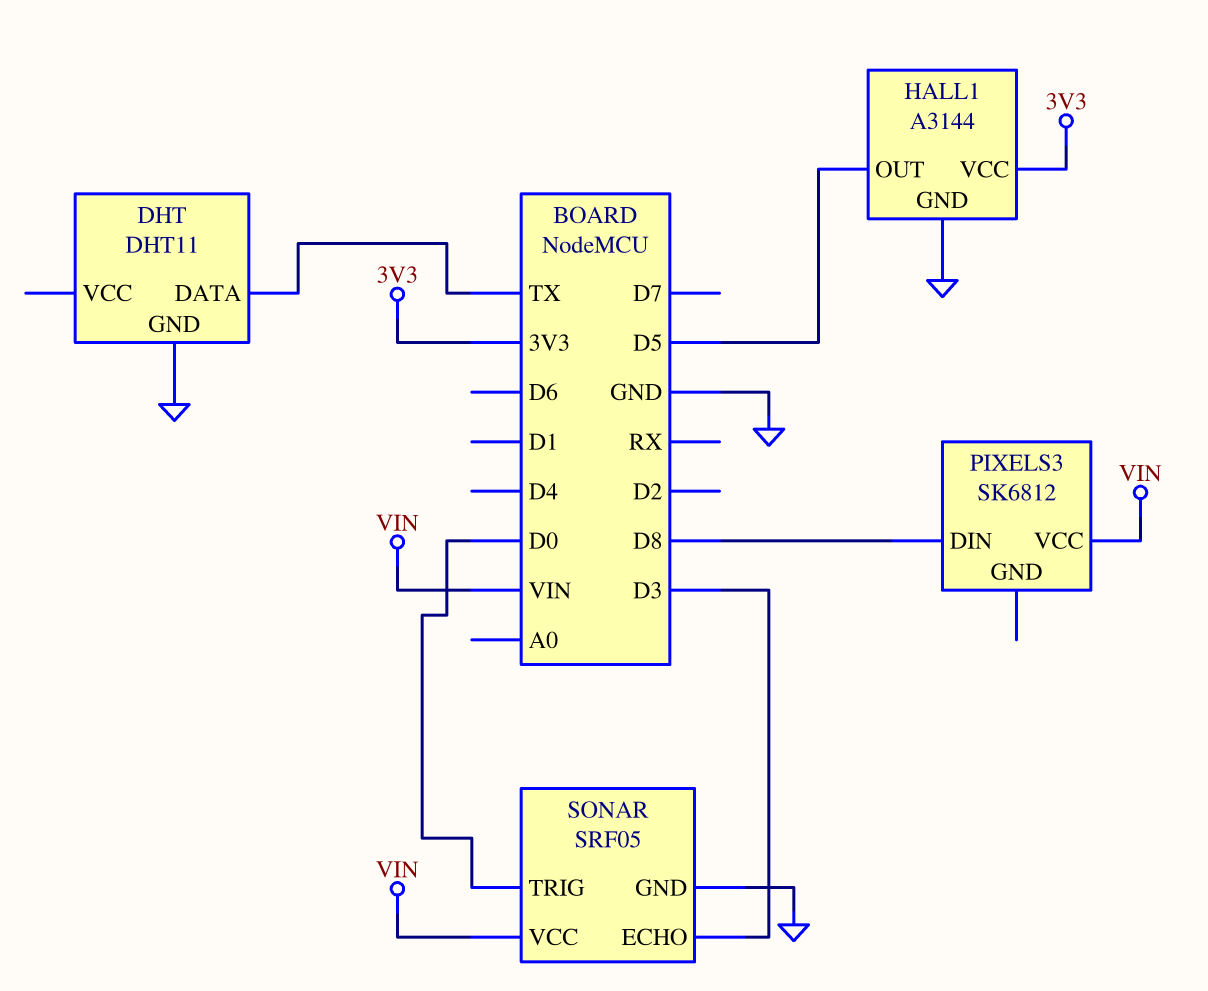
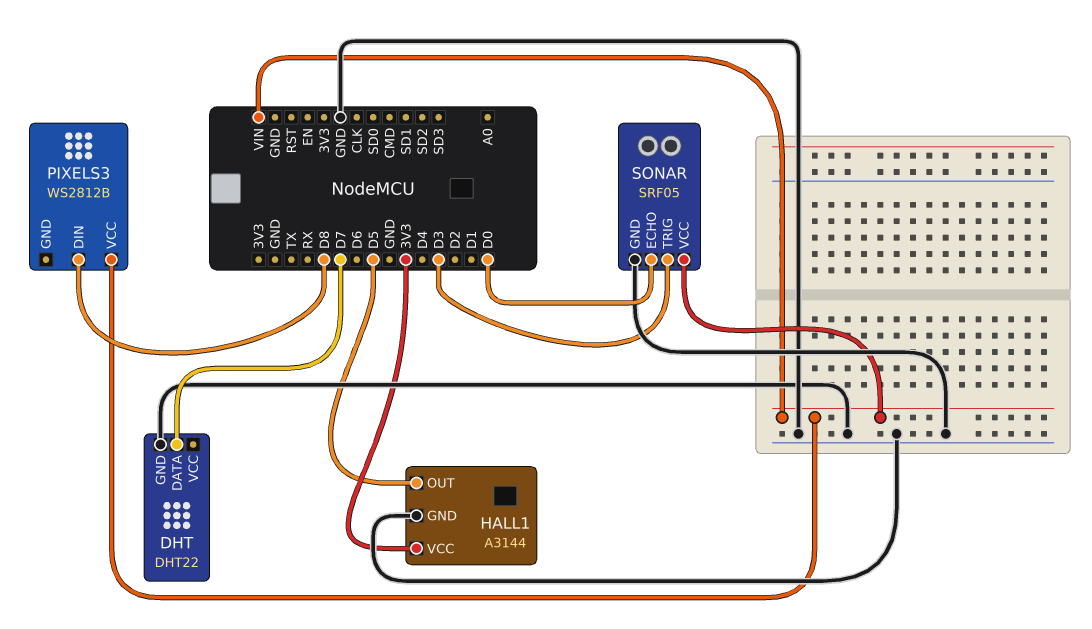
DHT: DHT11 -> DHT22
DHT pin DATA: TX -> D7
PIXELS3: SK6812 -> WS2812B
SONAR pin ECHO: D3 -> D0
SONAR pin TRIG: D0 -> D3

